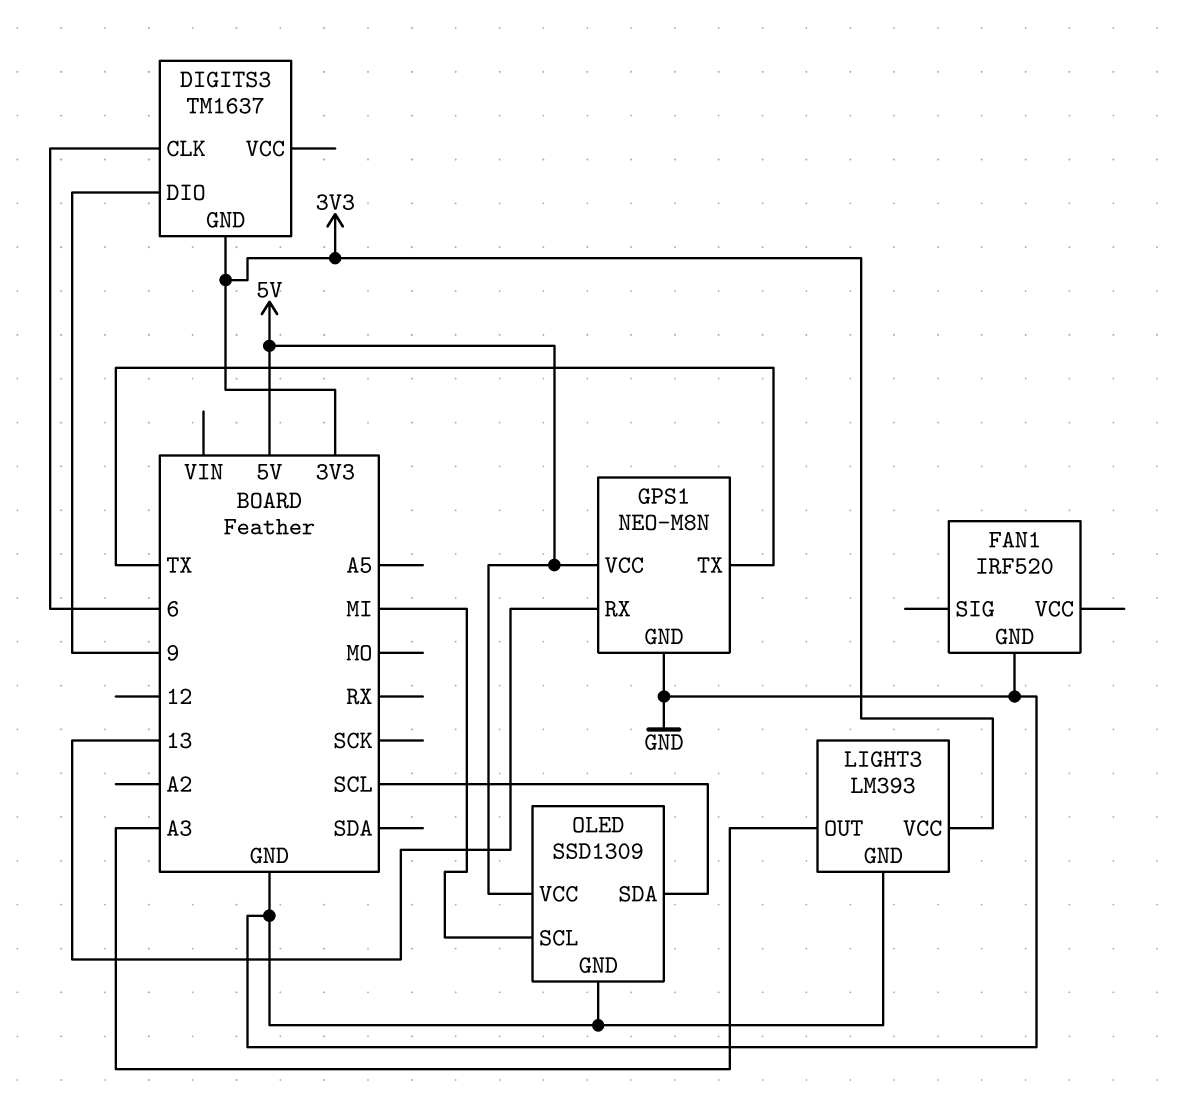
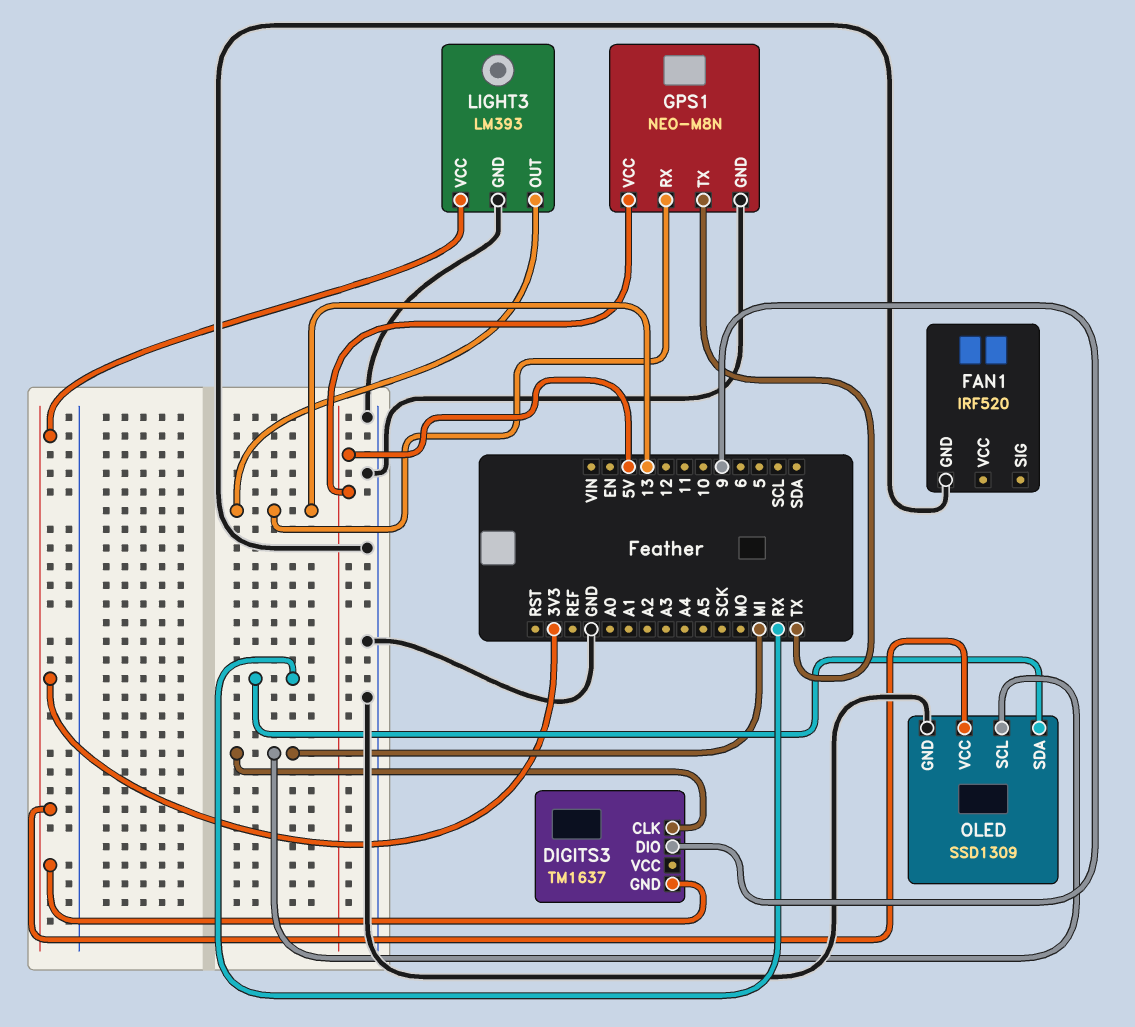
DIGITS3 pin CLK: 6 -> MI
LIGHT3 pin OUT: A3 -> 13
OLED pin SDA: SCL -> RX
OLED pin VCC: 5V -> 3V3

